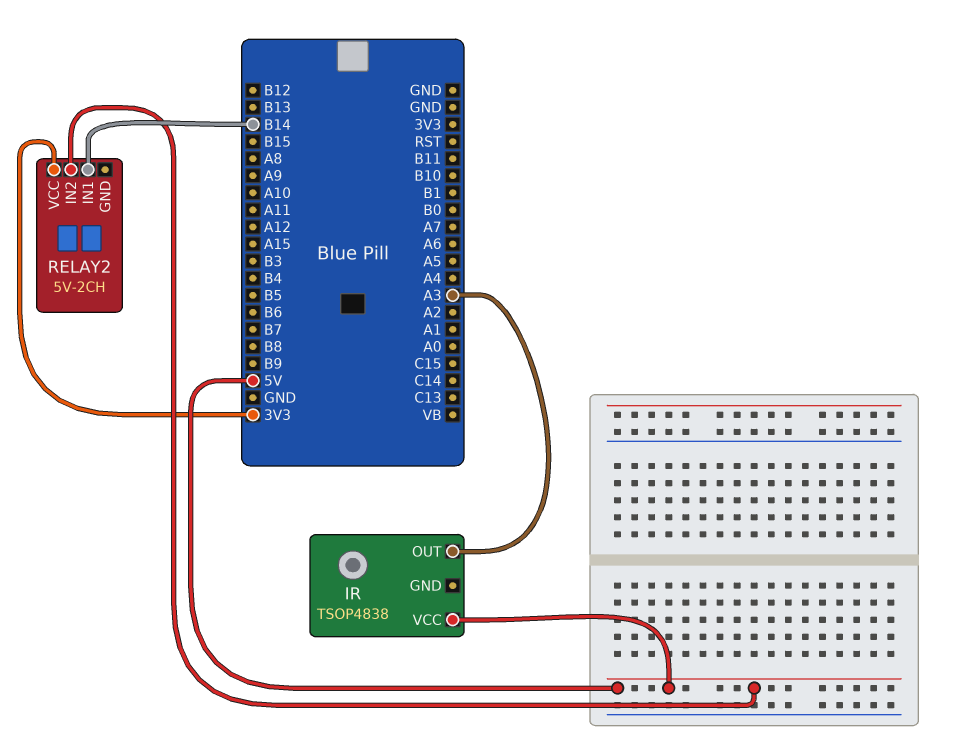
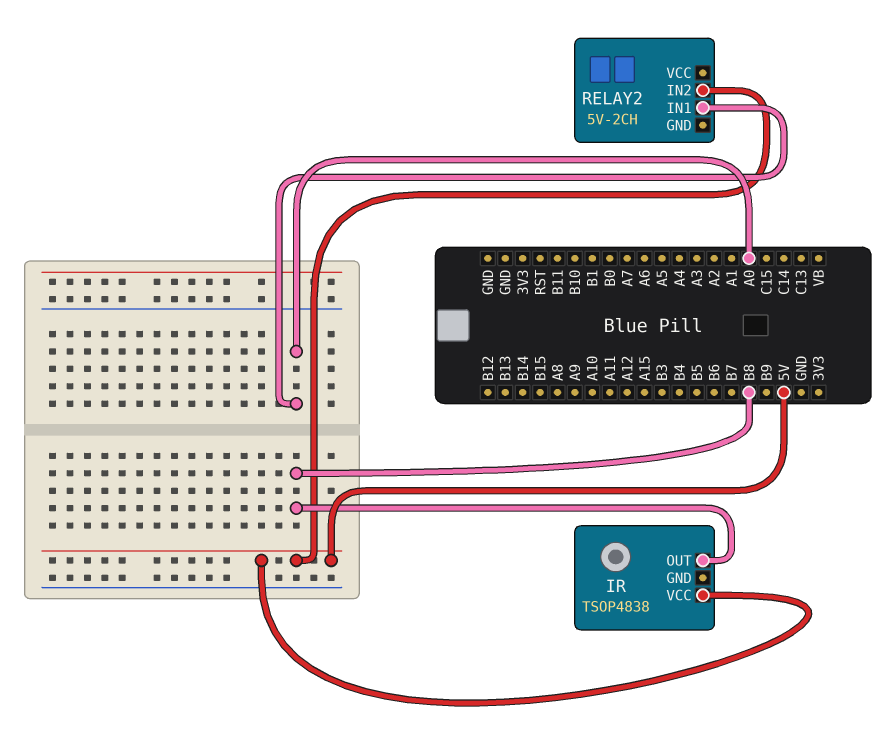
IR pin OUT: A3 -> B8
RELAY2 pin IN1: B14 -> A0
RELAY2 pin VCC: 3V3 -> none

